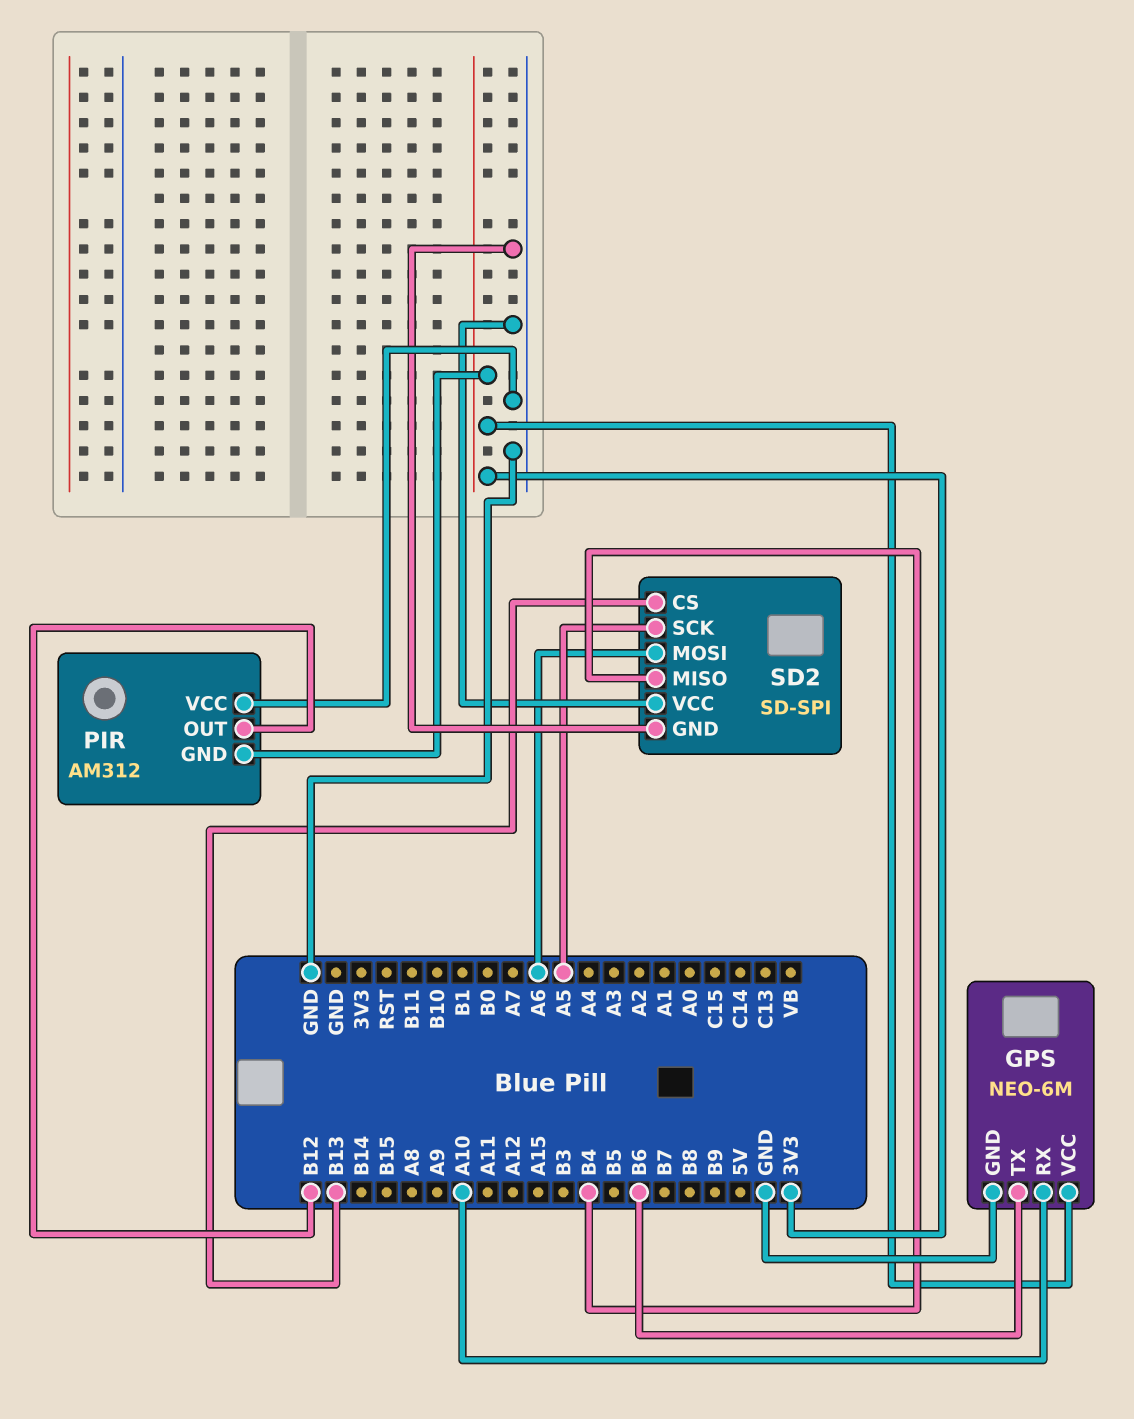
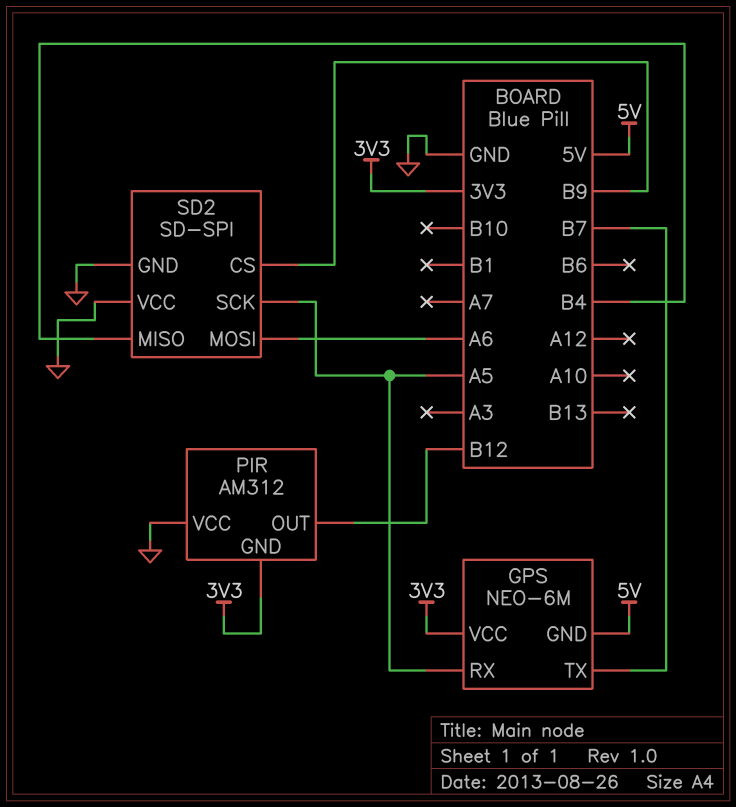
GPS pin GND: GND -> 5V
GPS pin RX: A10 -> A5
GPS pin TX: B6 -> B7
SD2 pin CS: B13 -> B9

